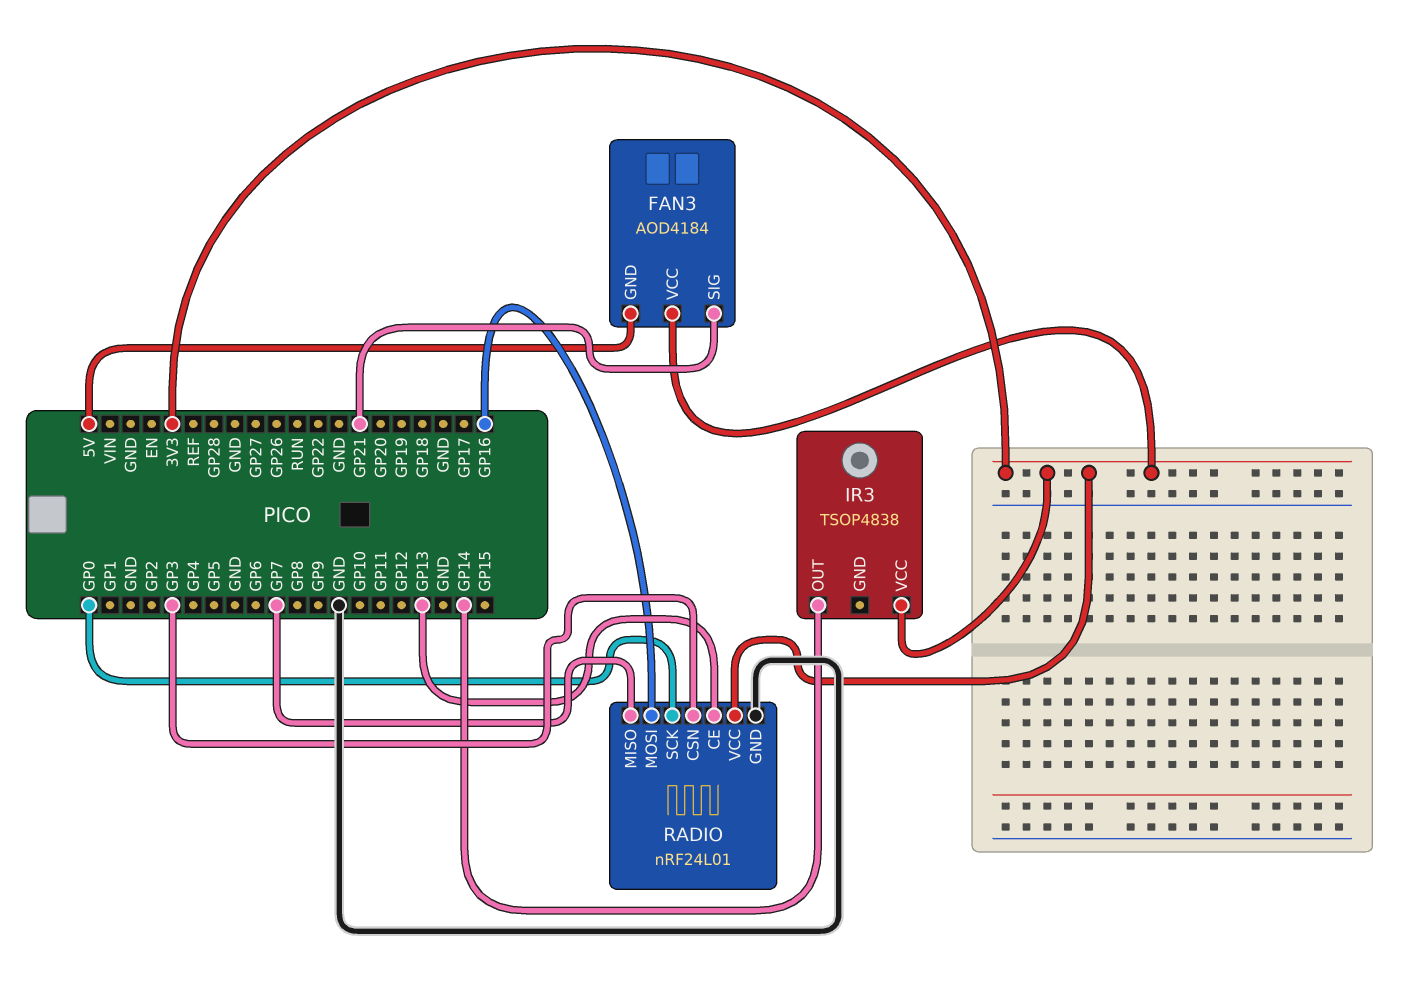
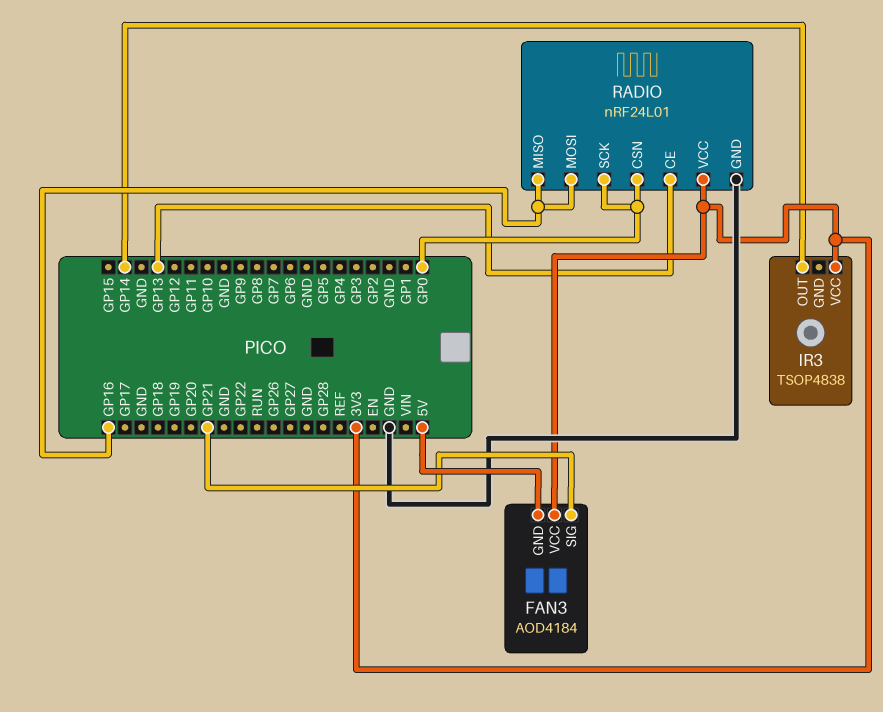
RADIO pin CSN: GP3 -> GP0
RADIO pin MISO: GP7 -> GP16

